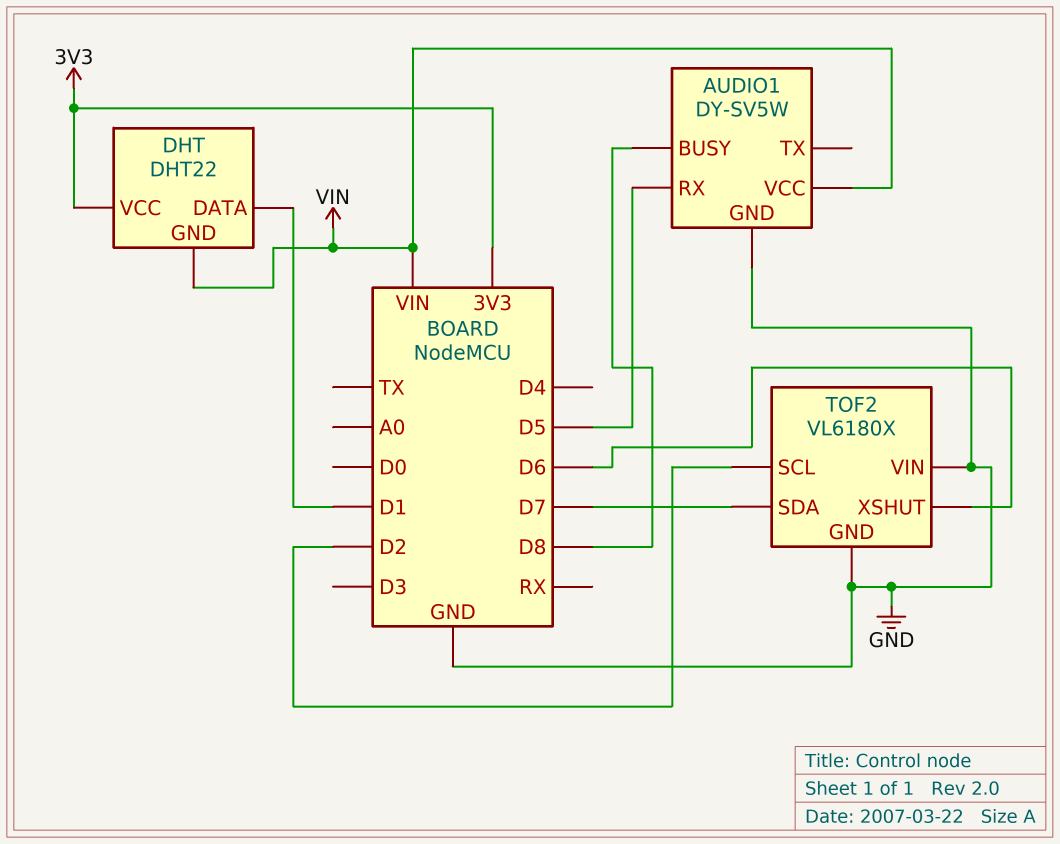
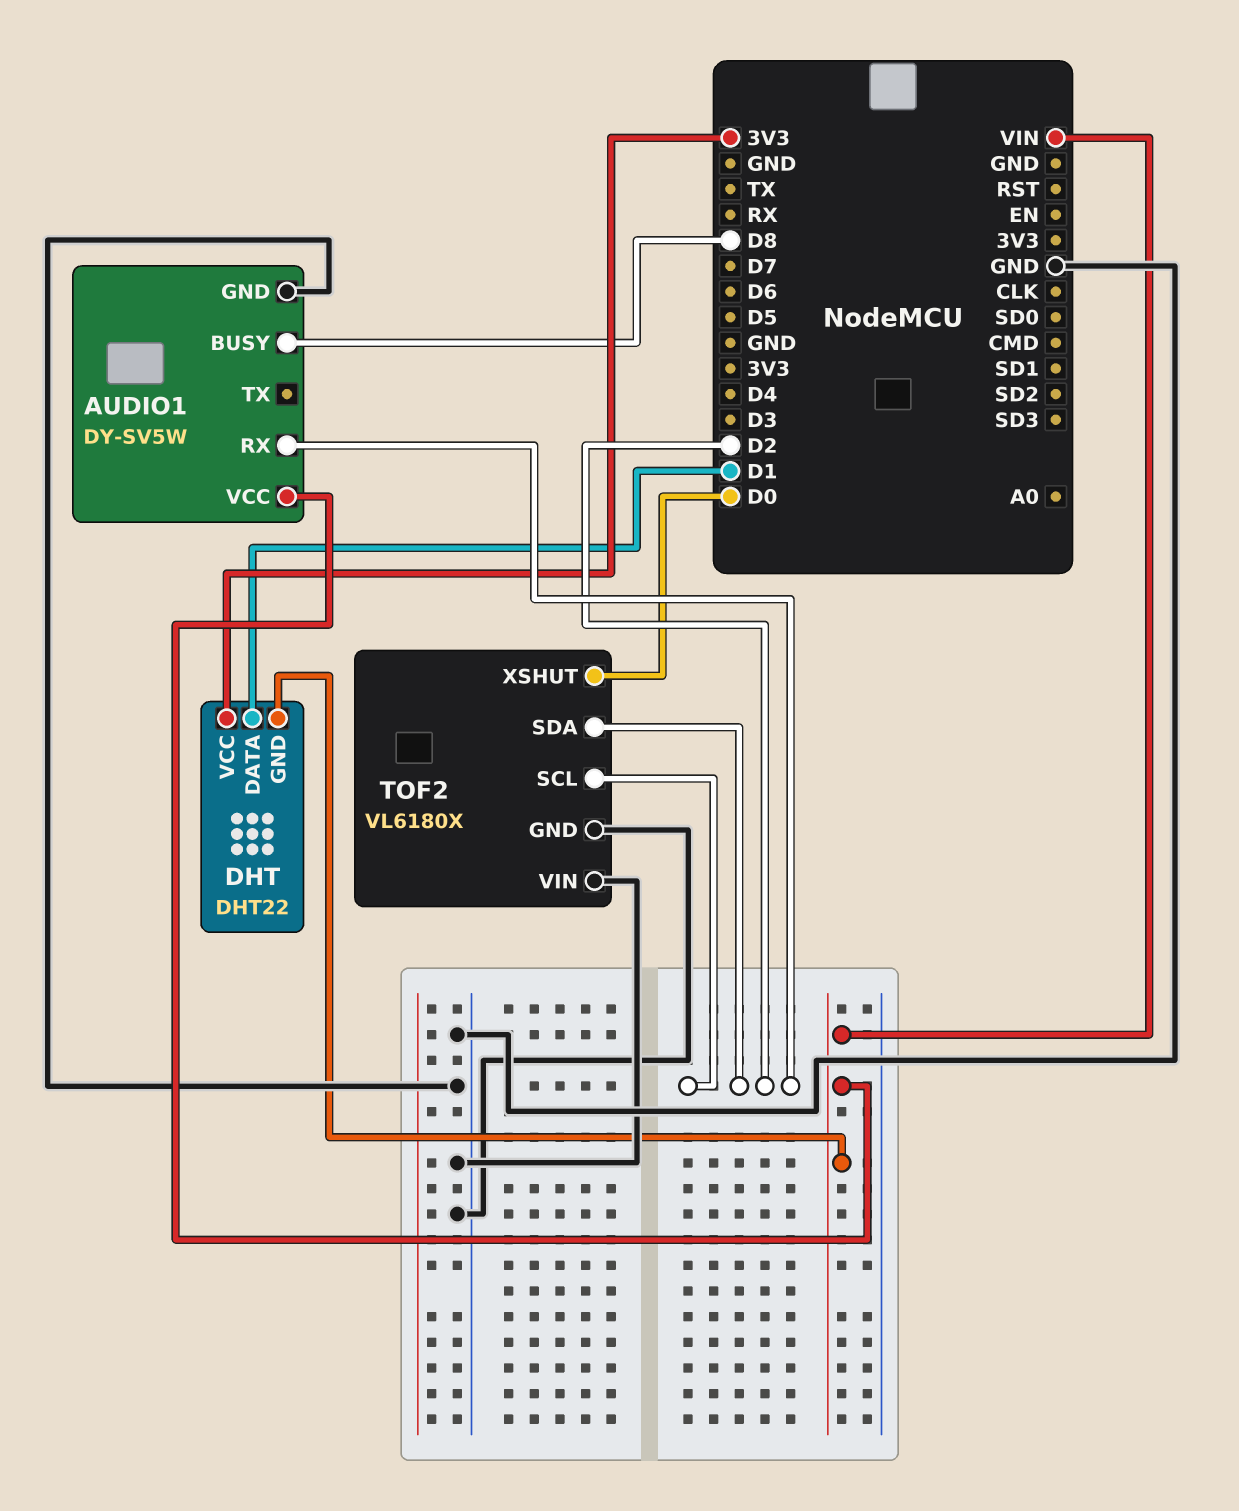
AUDIO1 pin RX: D5 -> D2
TOF2 pin SDA: D7 -> D2
TOF2 pin XSHUT: D6 -> D0

